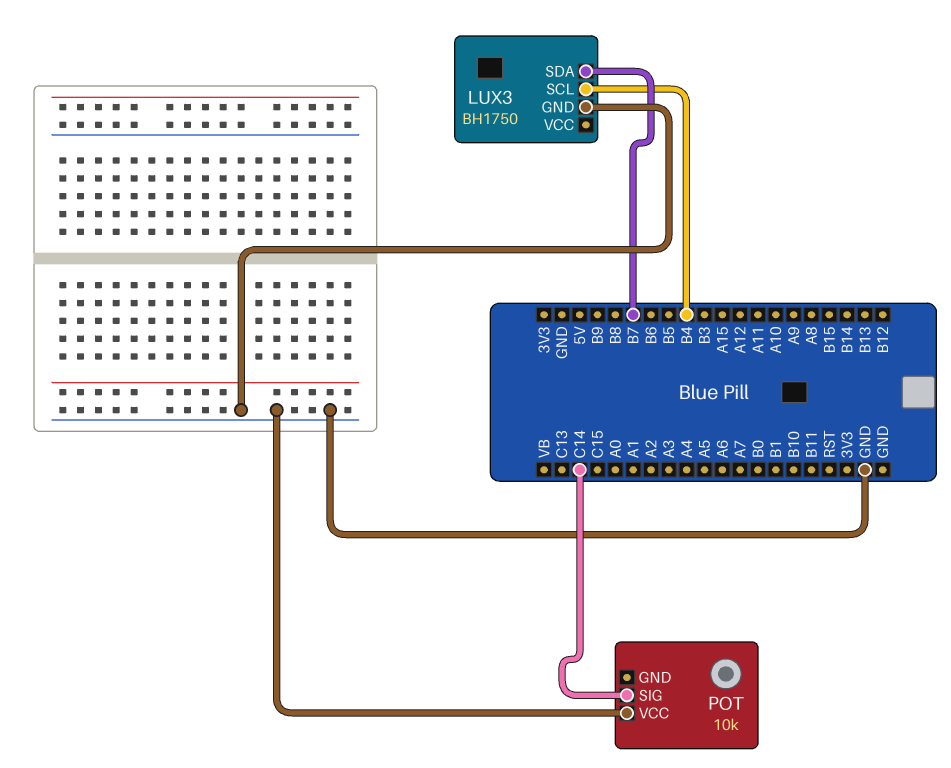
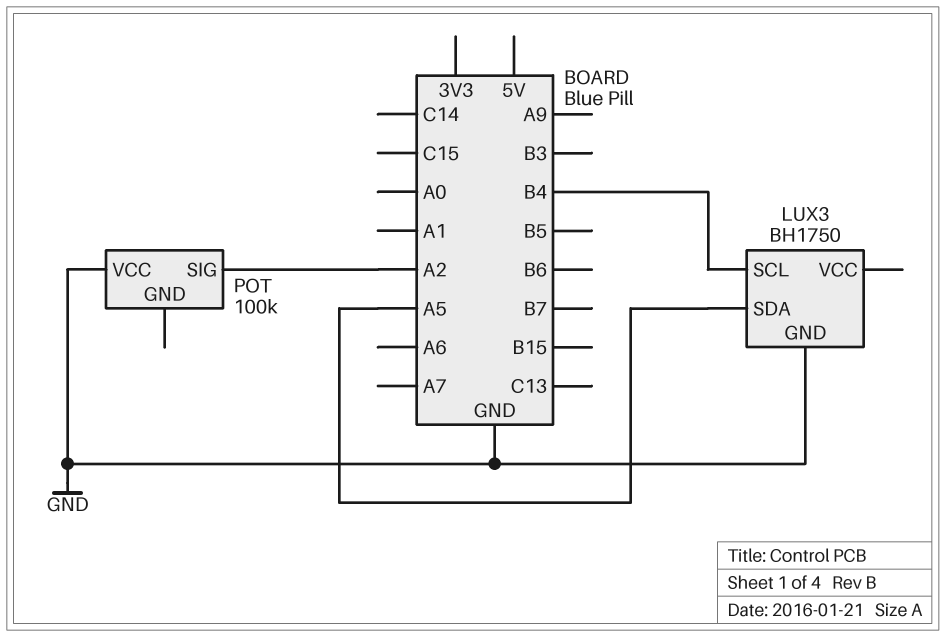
LUX3 pin SDA: B7 -> A5
POT: 10k -> 100k
POT pin SIG: C14 -> A2

